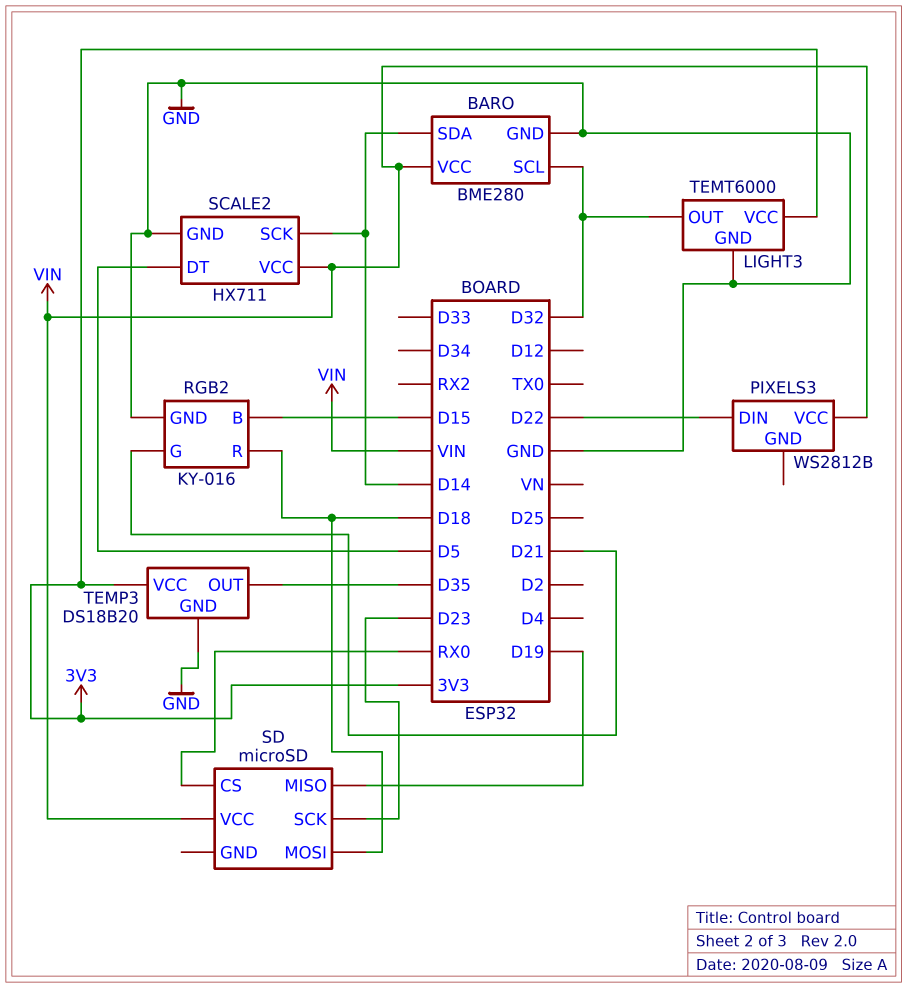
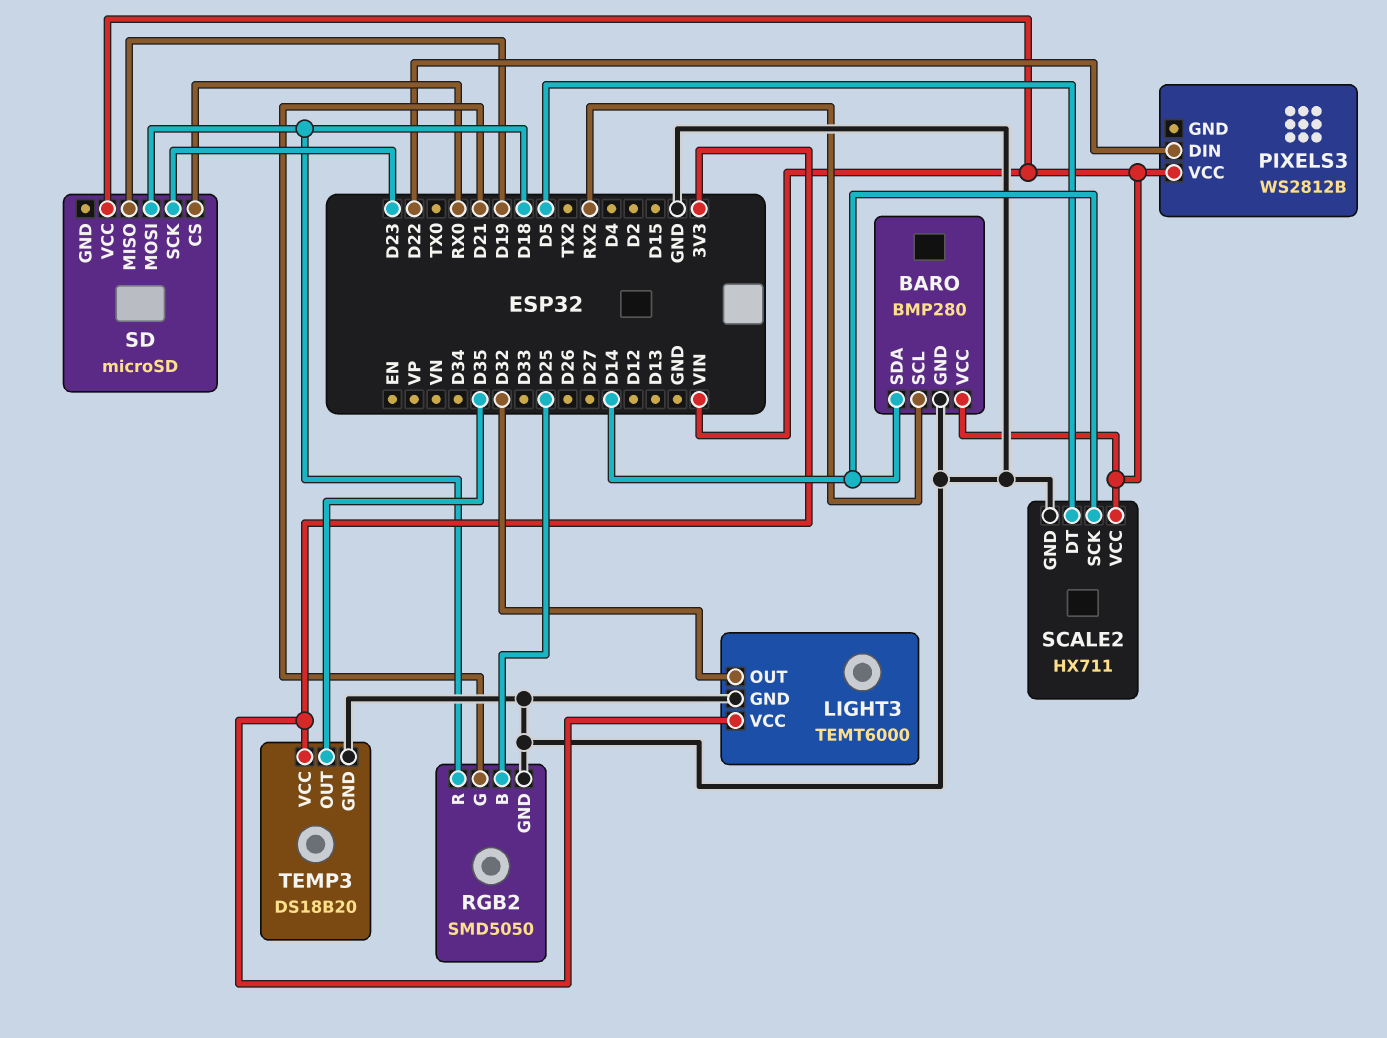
BARO: BME280 -> BMP280
BARO pin SCL: D32 -> RX2
RGB2: KY-016 -> SMD5050
RGB2 pin B: D15 -> D25

